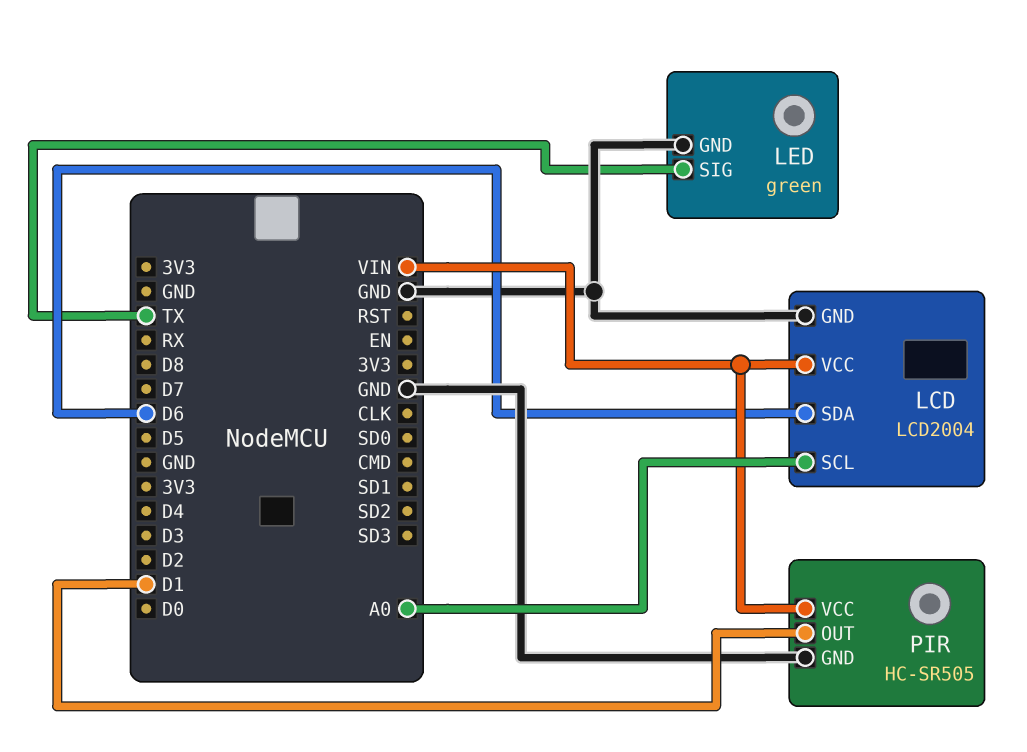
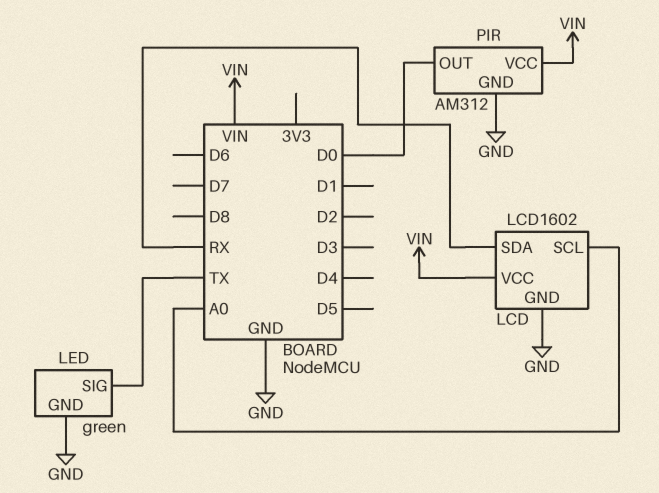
LCD: LCD2004 -> LCD1602
LCD pin SDA: D6 -> RX
PIR: HC-SR505 -> AM312
PIR pin OUT: D1 -> D0

